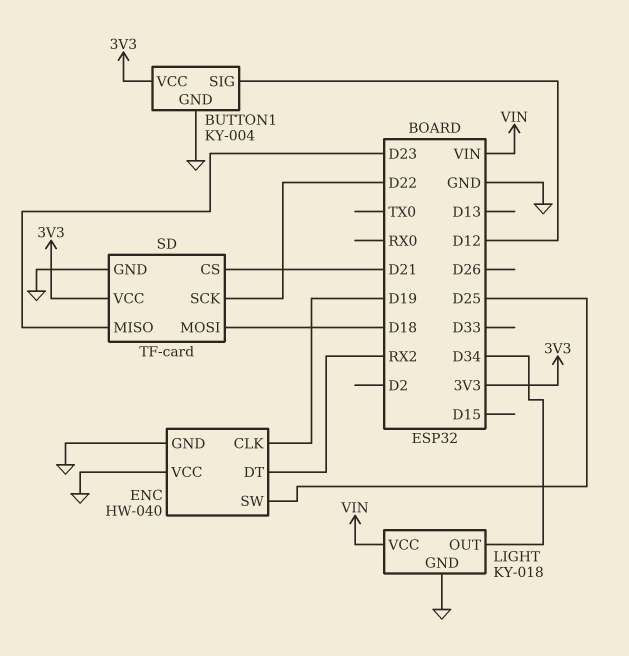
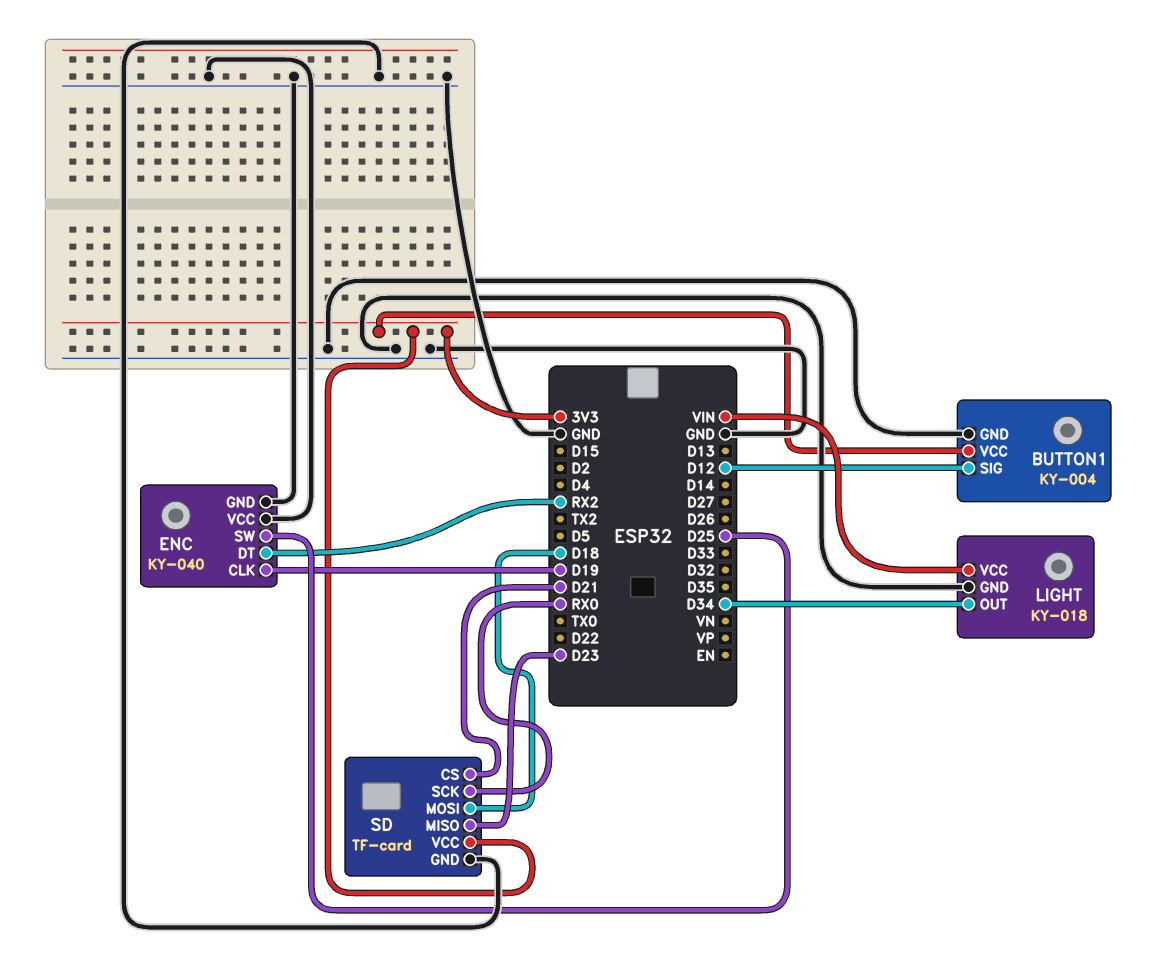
ENC: HW-040 -> KY-040
SD pin SCK: D22 -> RX0

